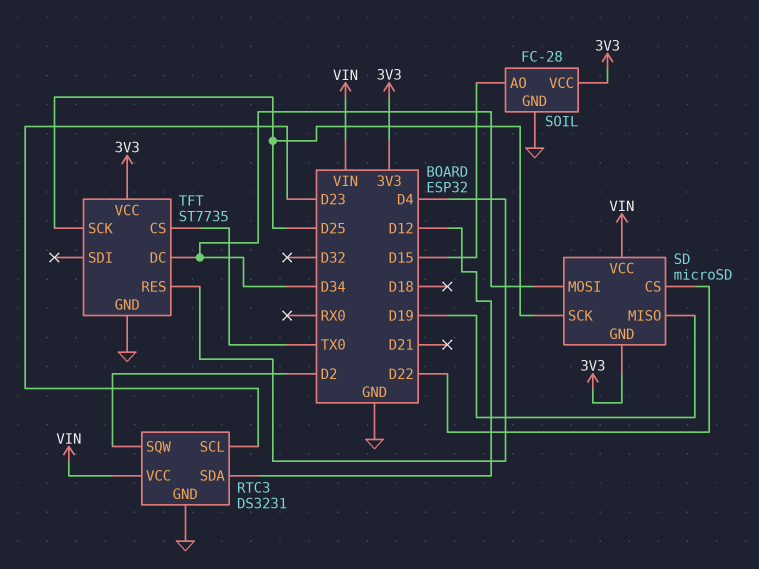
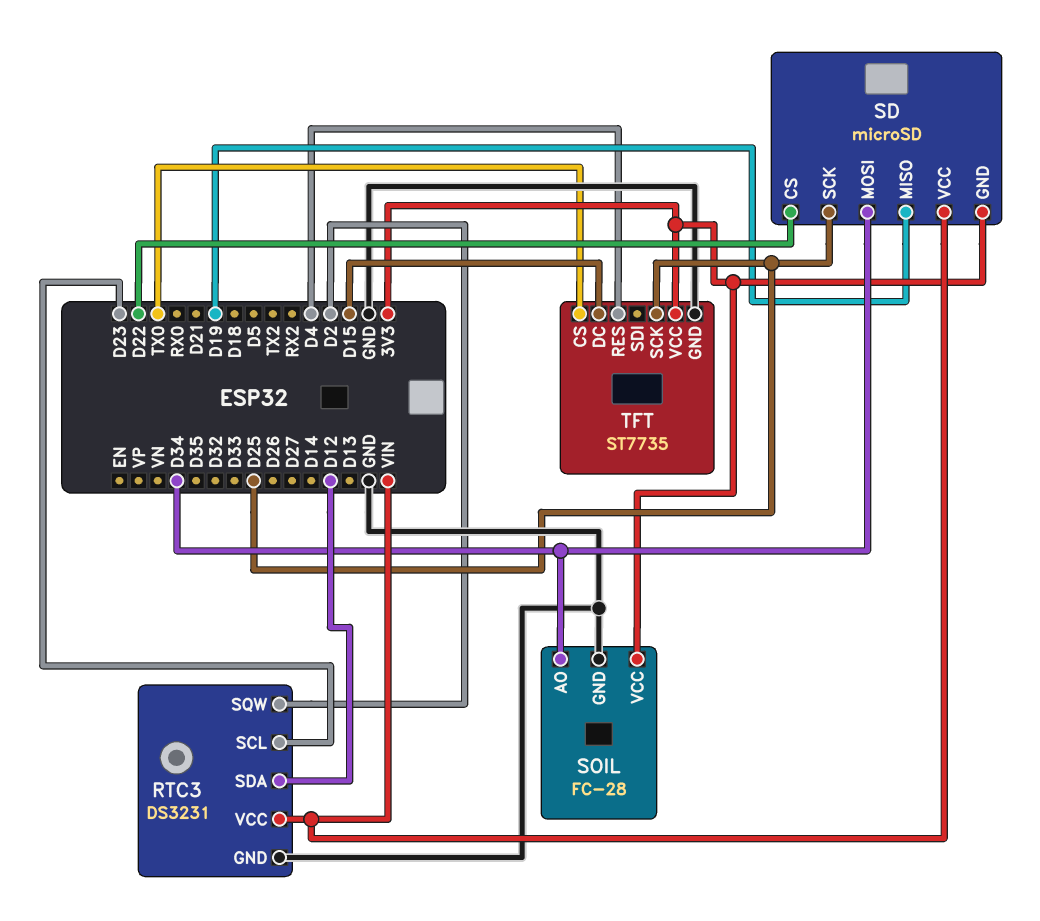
SOIL pin AO: D15 -> D34
TFT pin DC: D34 -> D15

